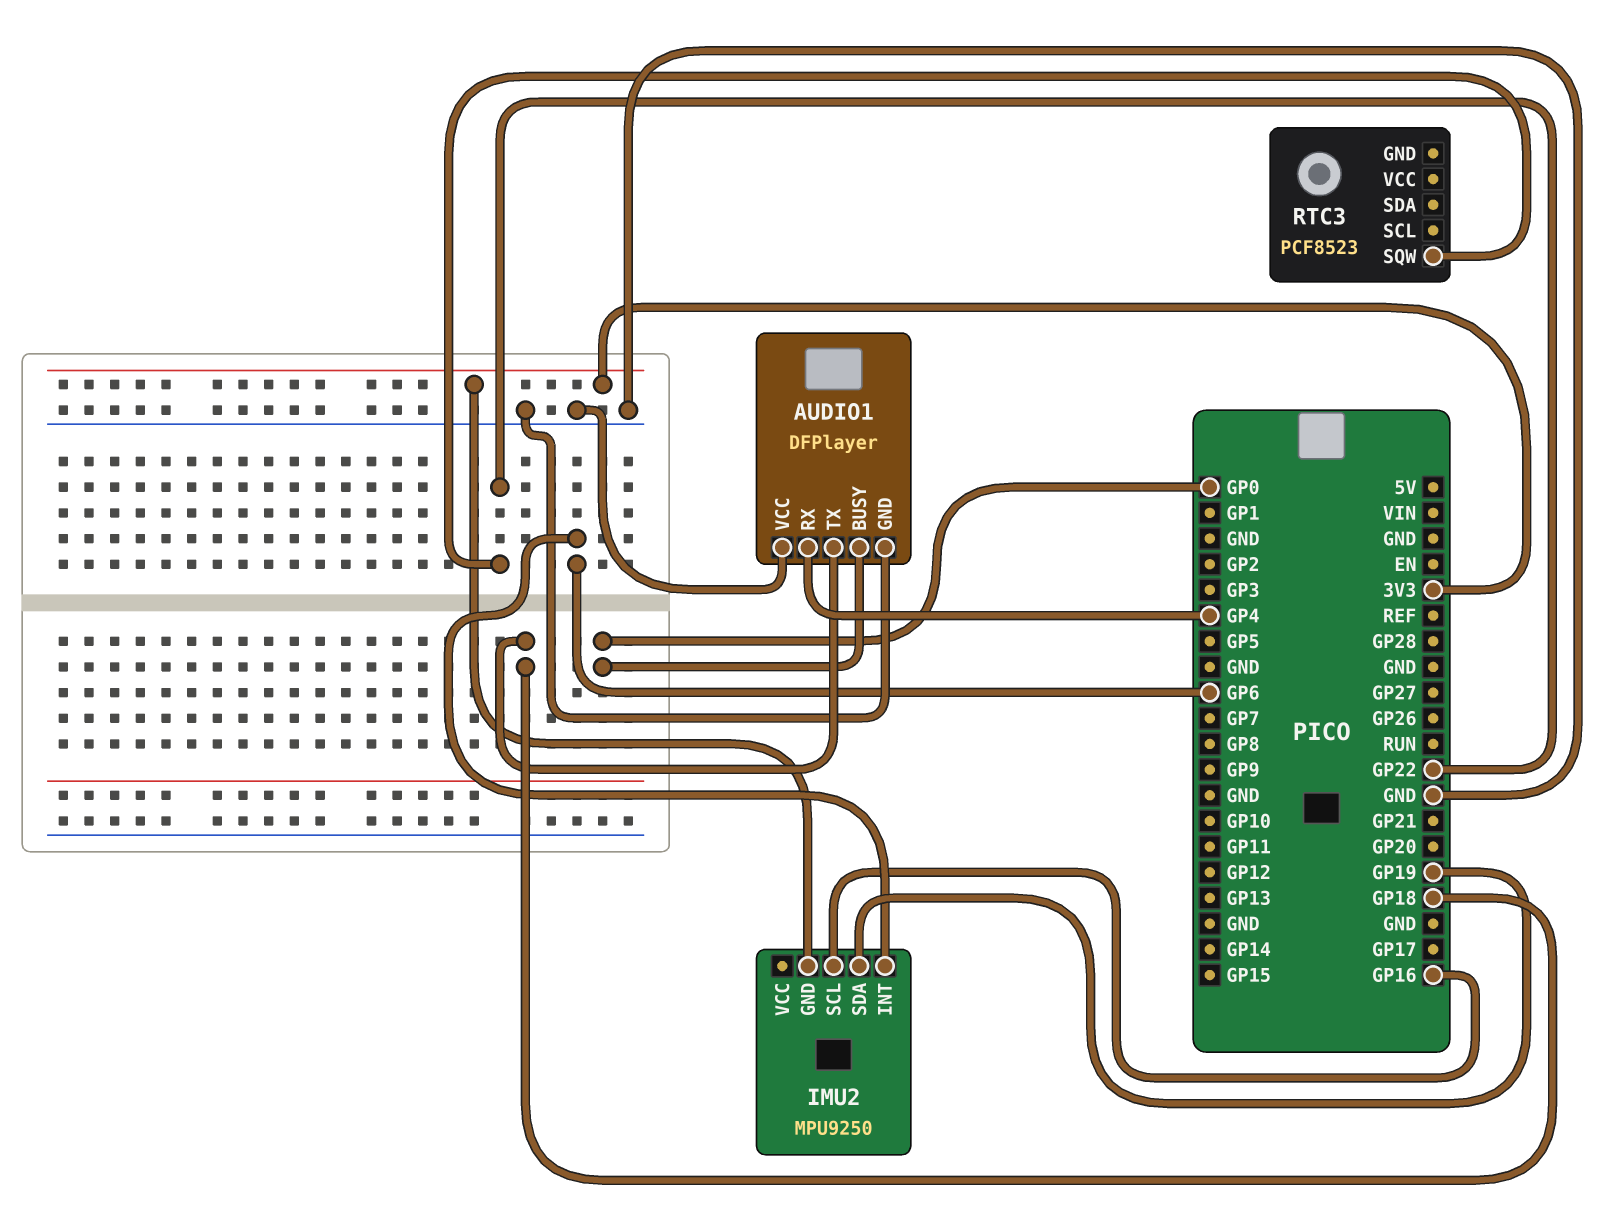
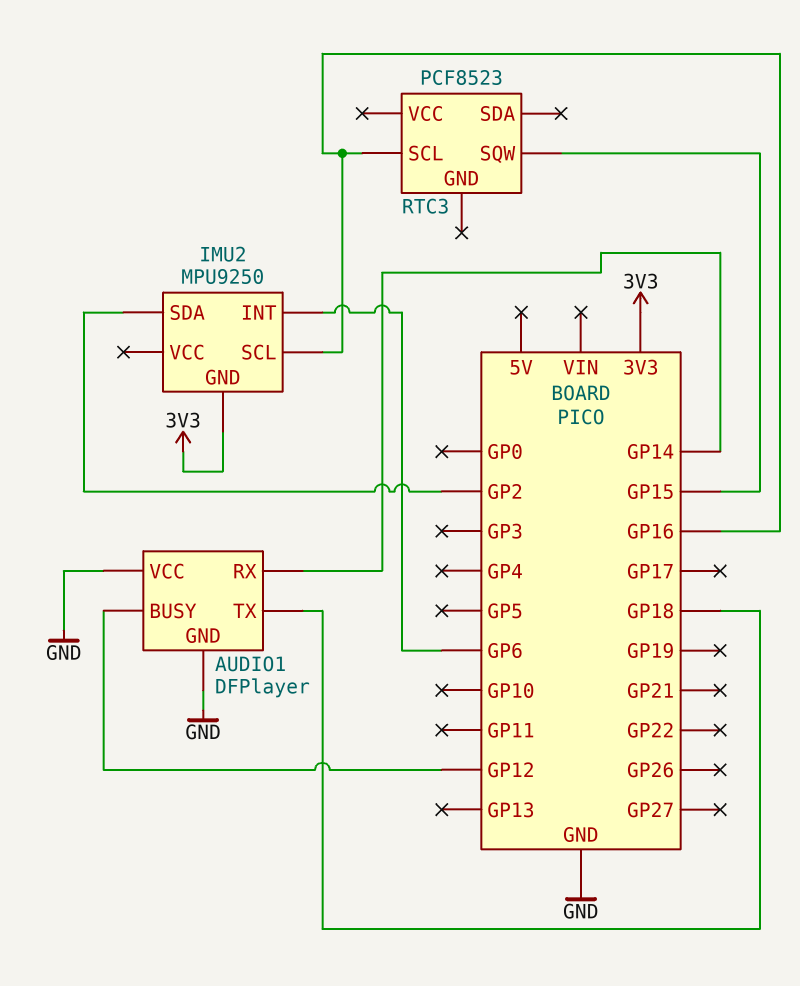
AUDIO1 pin BUSY: GP0 -> GP12
AUDIO1 pin RX: GP4 -> GP14
IMU2 pin SDA: GP19 -> GP2
RTC3 pin SCL: none -> GP16
RTC3 pin SQW: GP22 -> GP15

